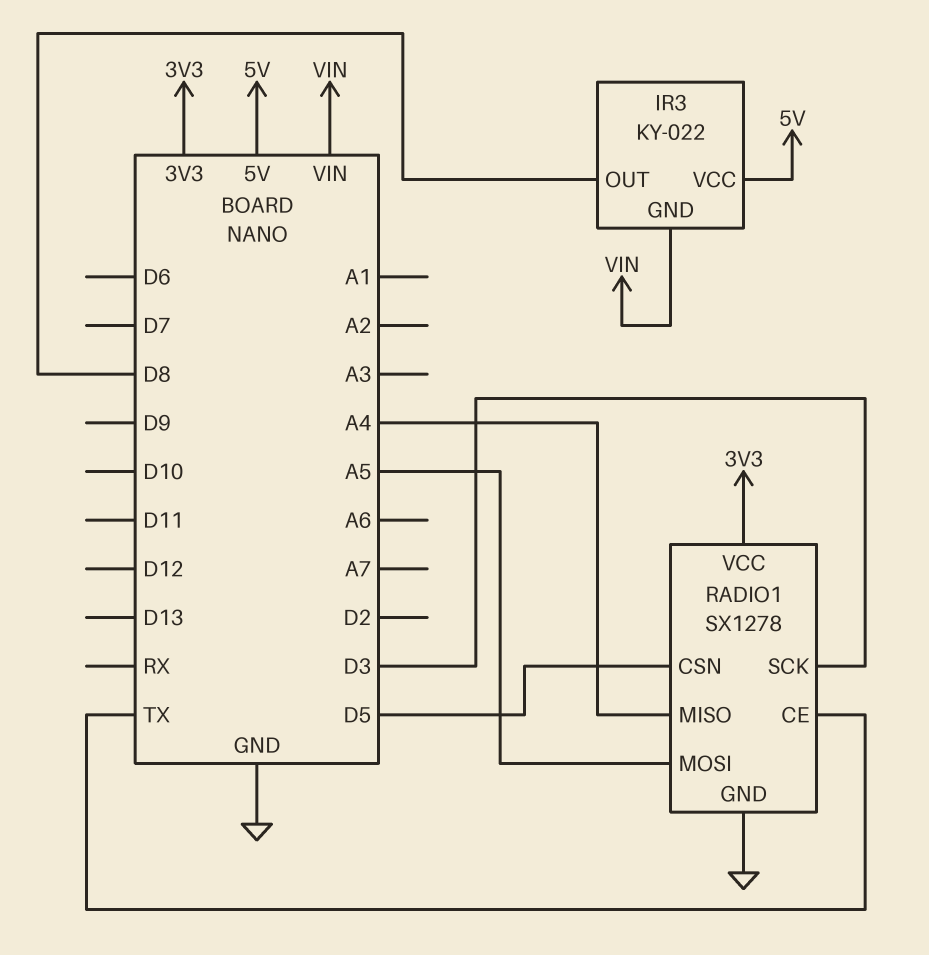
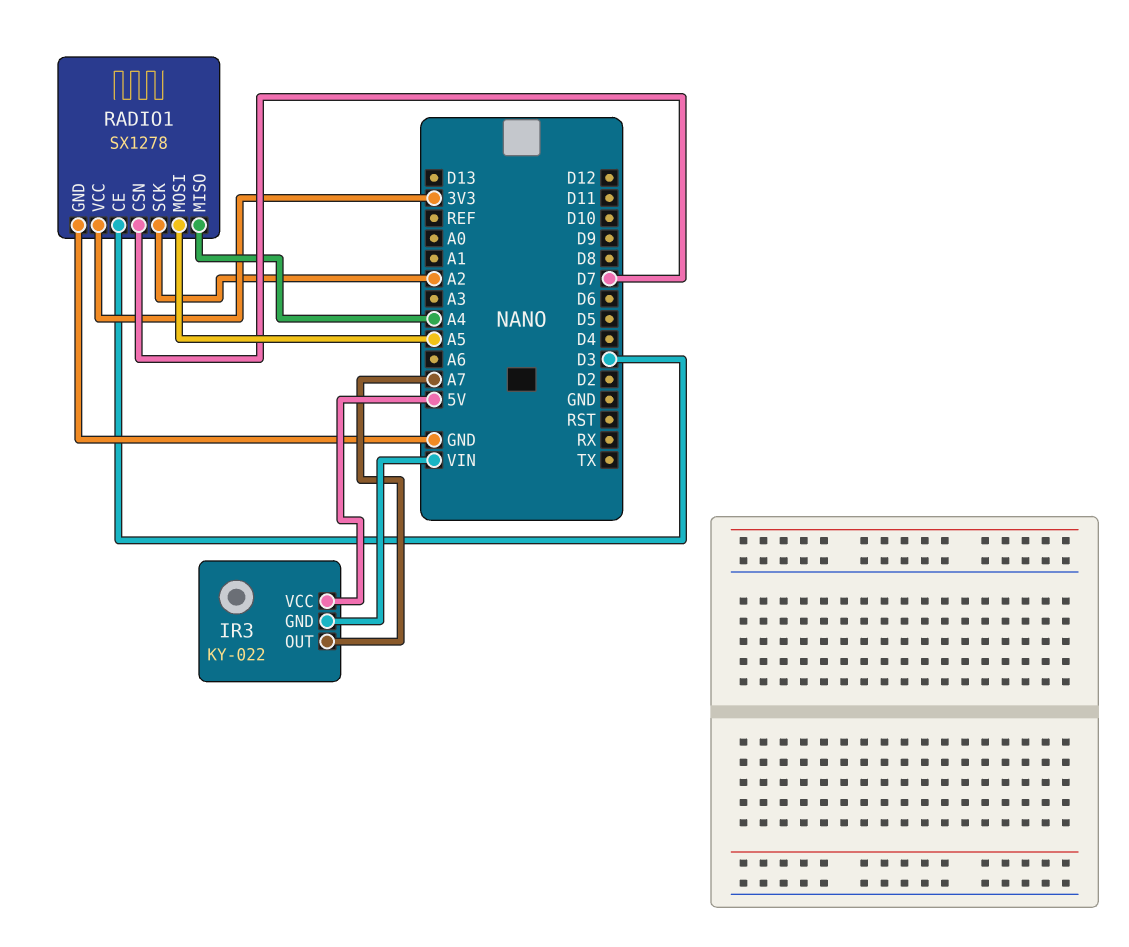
IR3 pin OUT: D8 -> A7
RADIO1 pin CE: TX -> D3
RADIO1 pin CSN: D5 -> D7
RADIO1 pin SCK: D3 -> A2

